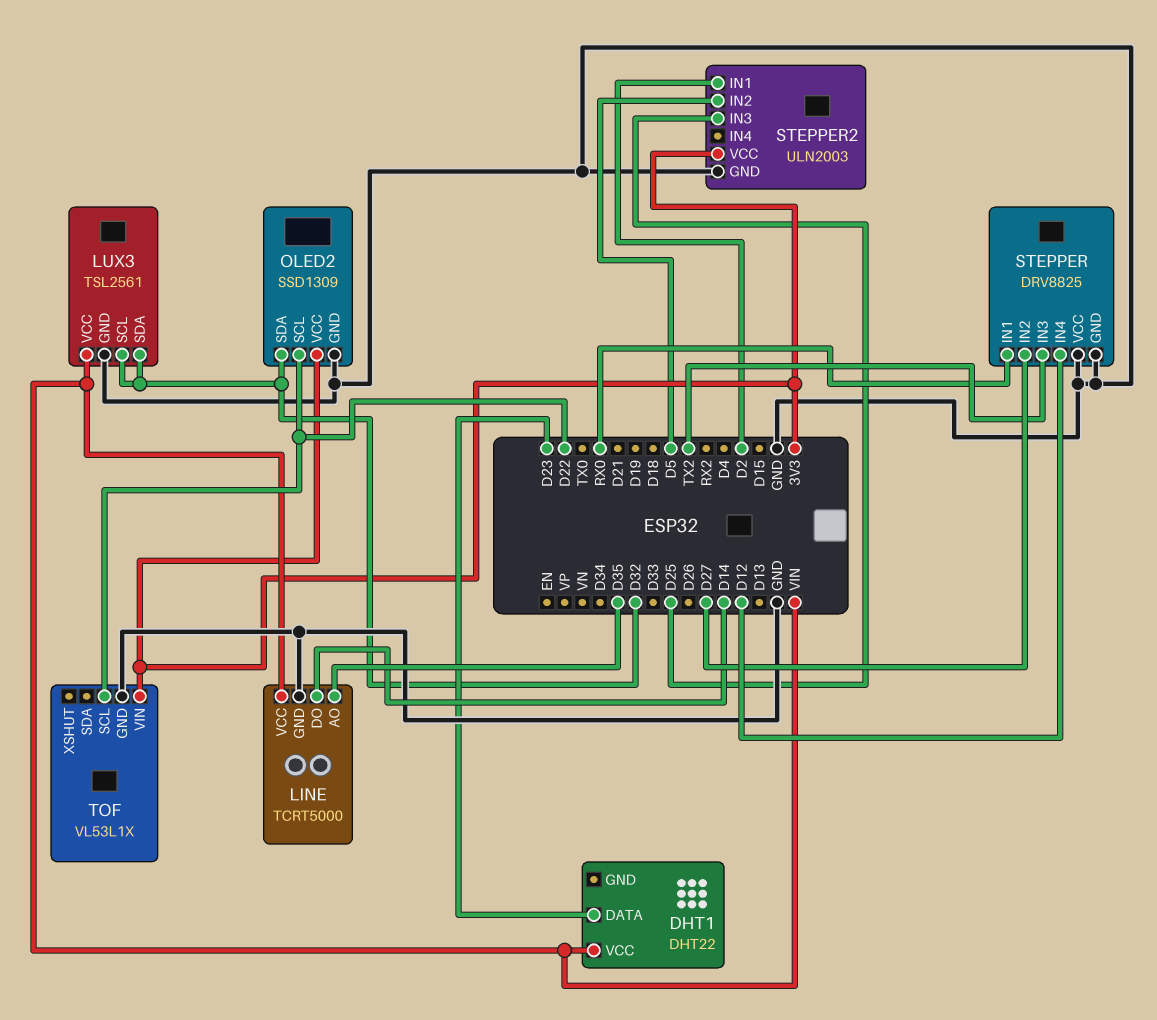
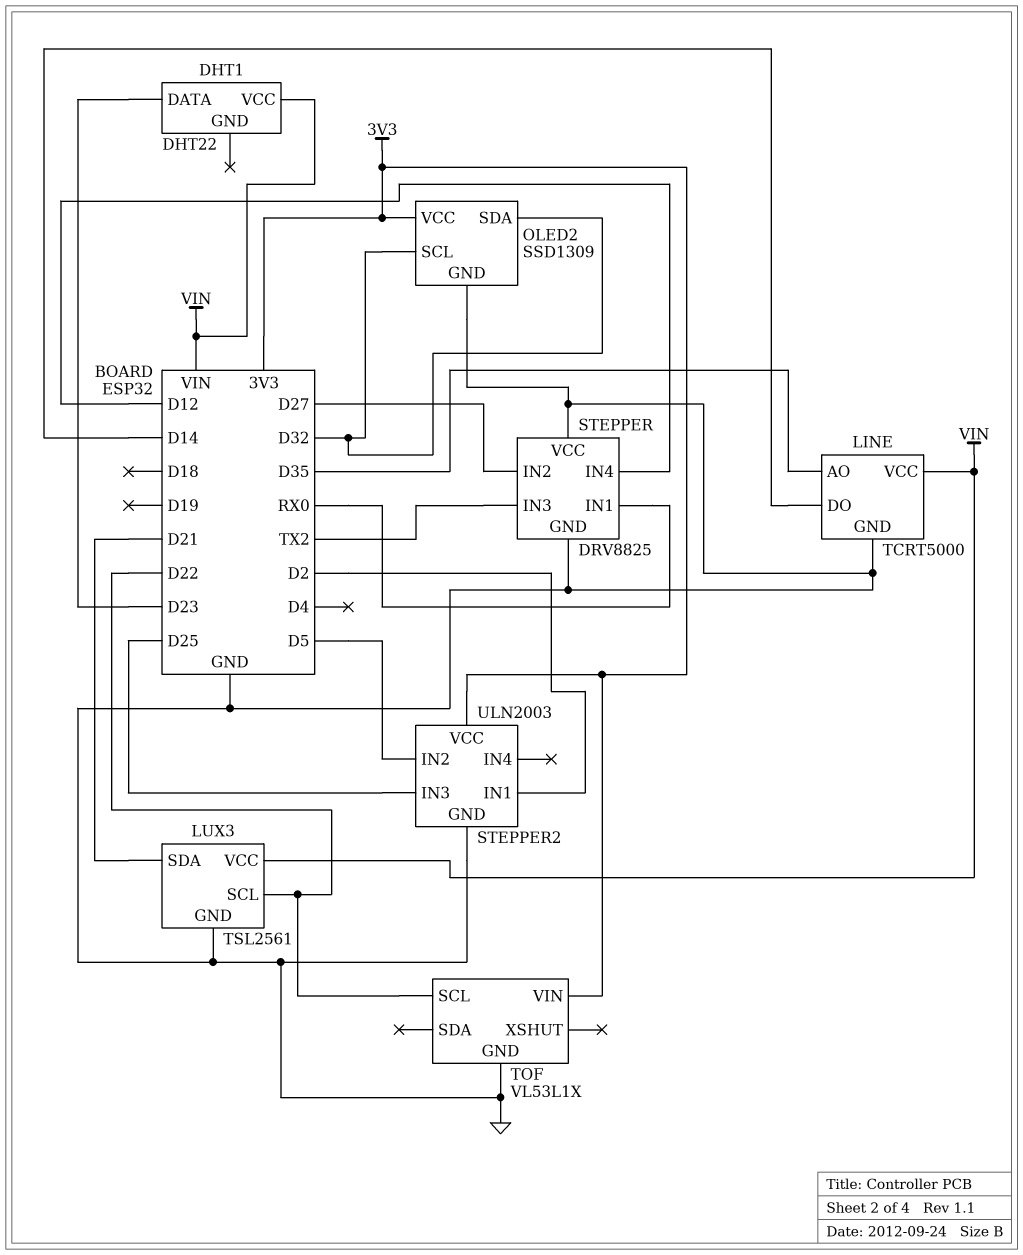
LUX3 pin SCL: D32 -> D22
LUX3 pin SDA: D32 -> D21
OLED2 pin SCL: D22 -> D32

